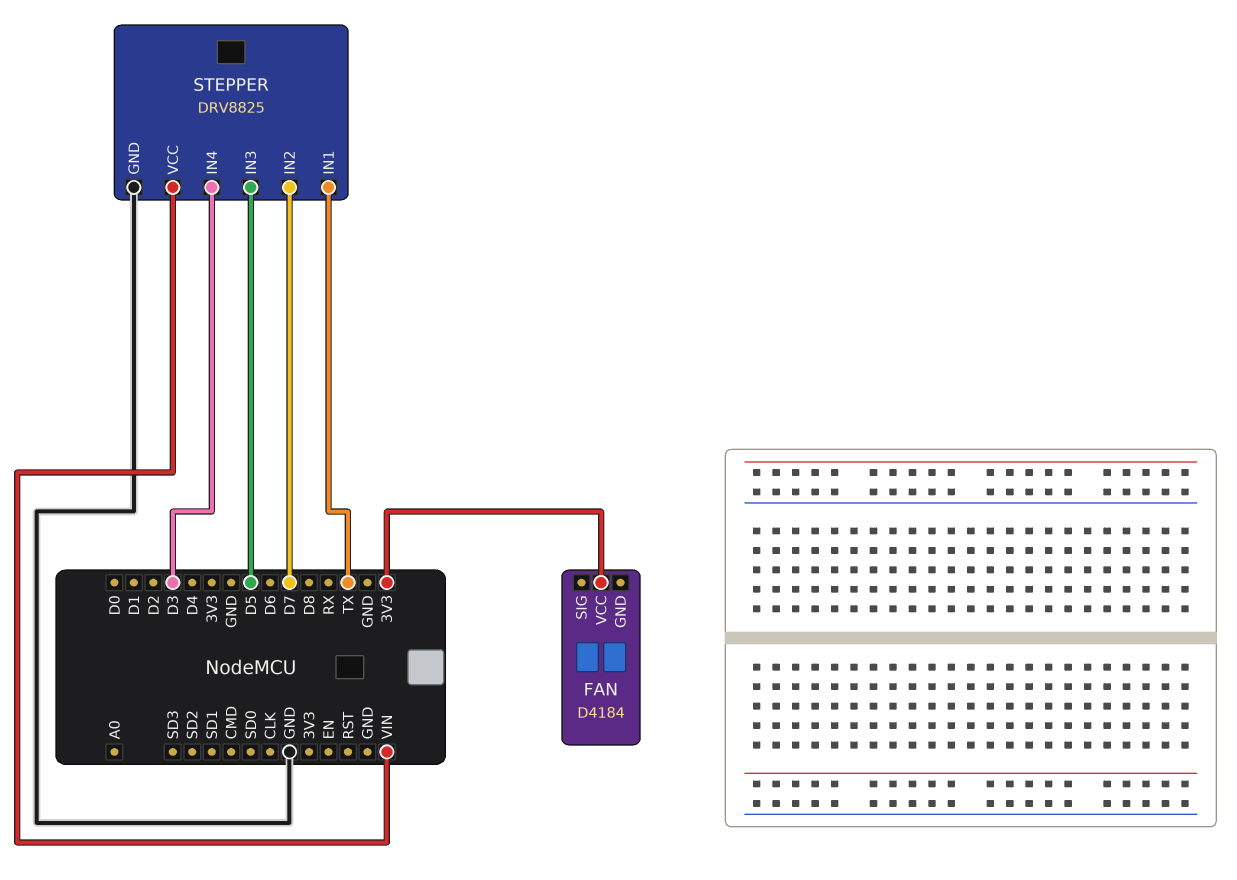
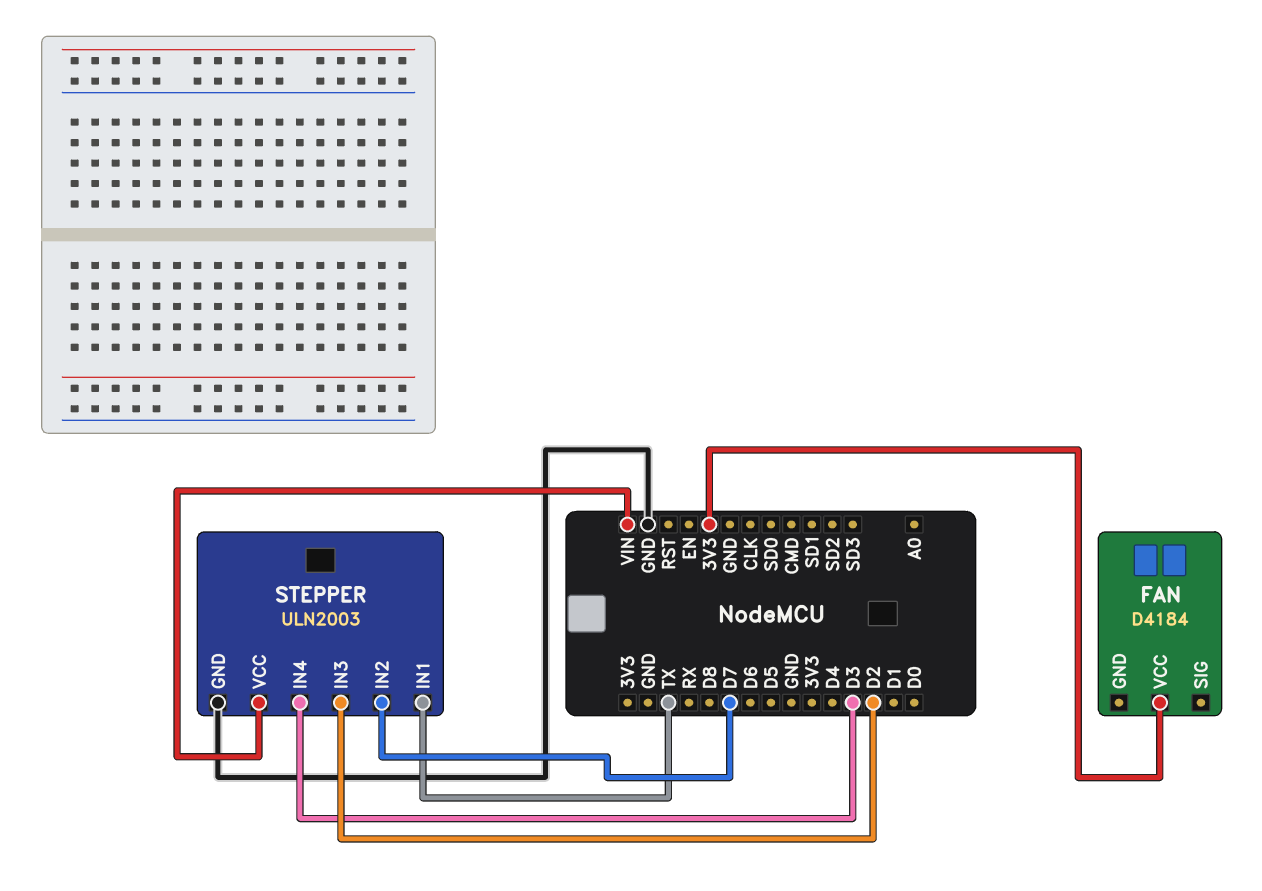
STEPPER: DRV8825 -> ULN2003
STEPPER pin IN3: D5 -> D2

